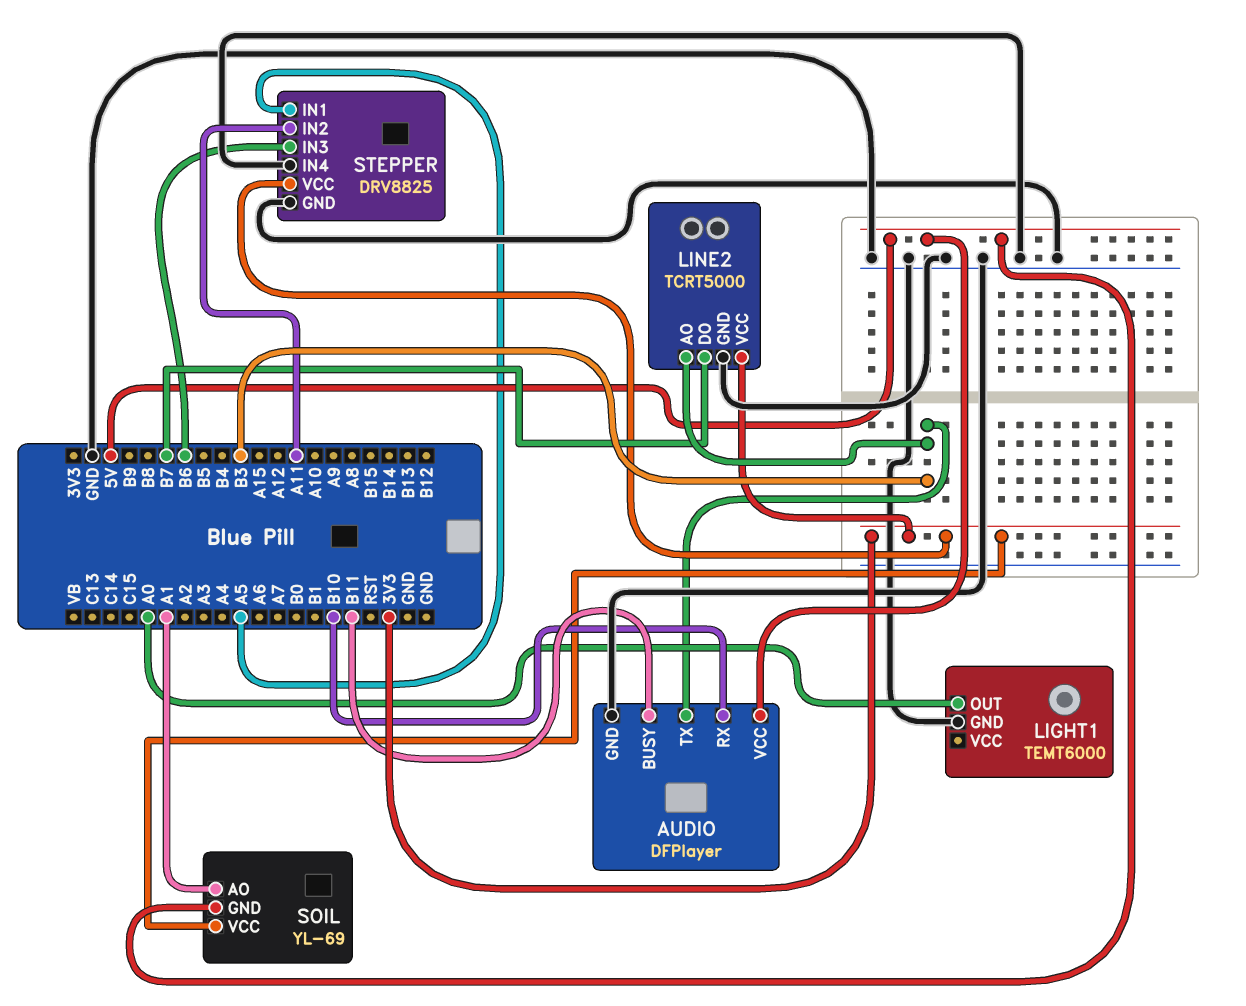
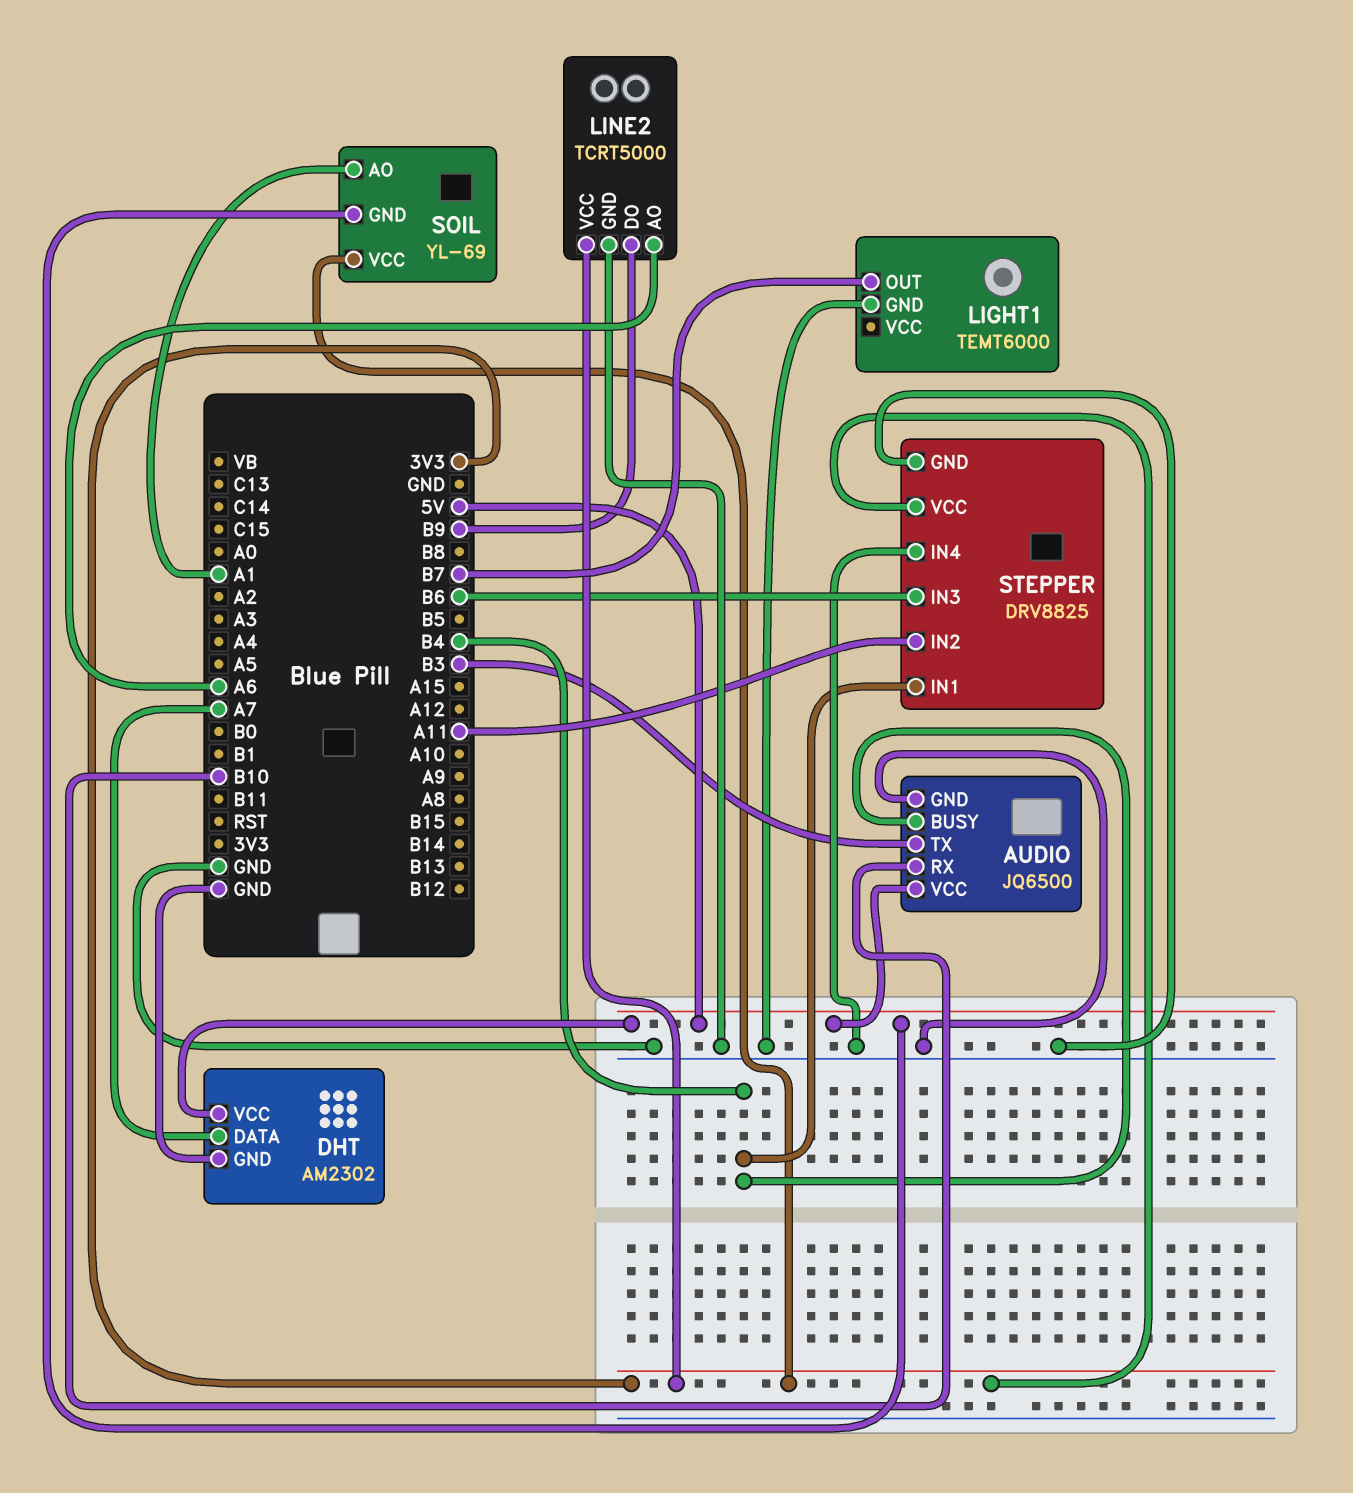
AUDIO: DFPlayer -> JQ6500
AUDIO pin BUSY: B11 -> B4
DHT: none -> AM2302
DHT pin DATA: none -> A7
DHT pin GND: none -> GND
DHT pin VCC: none -> 5V
LIGHT1 pin OUT: A0 -> B7
LINE2 pin AO: B3 -> A6
LINE2 pin DO: B7 -> B9
STEPPER pin IN1: A5 -> B4

